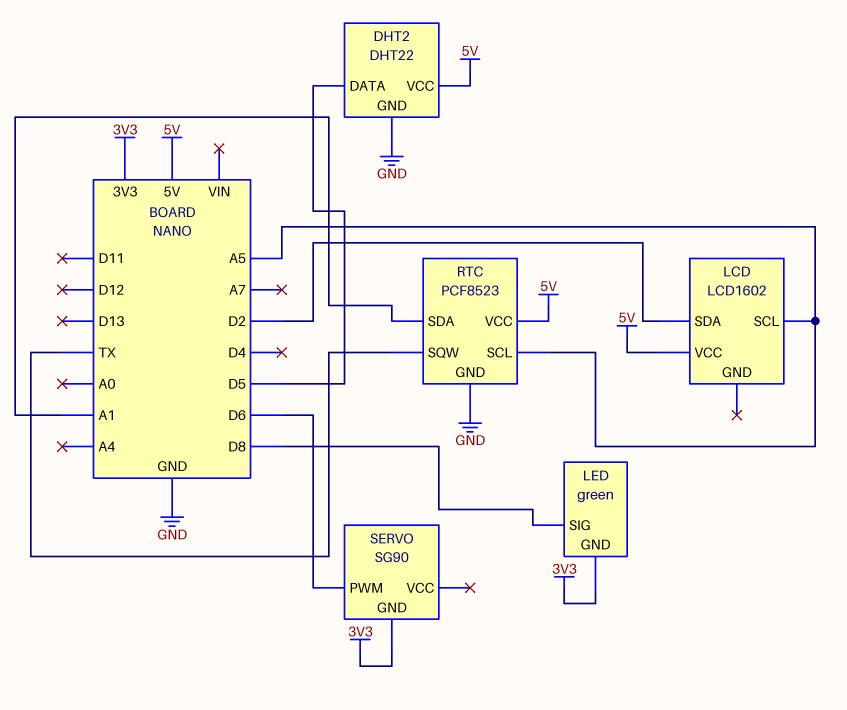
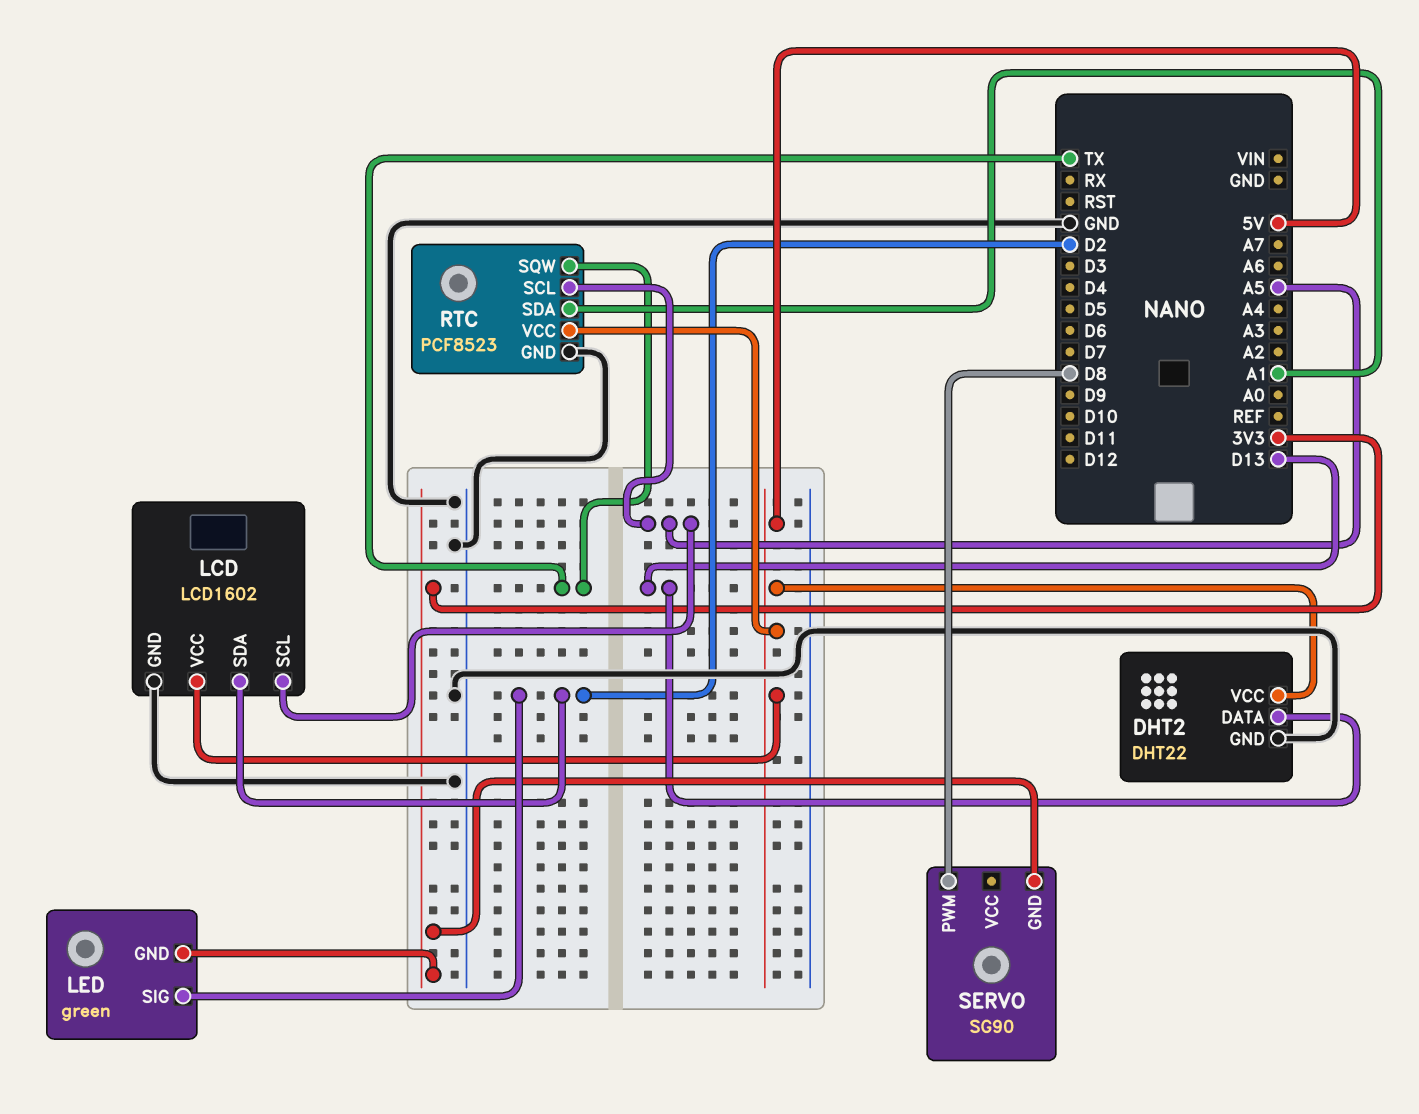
DHT2 pin DATA: D5 -> D13
LCD pin GND: none -> GND
LED pin SIG: D8 -> D2
SERVO pin PWM: D6 -> D8

